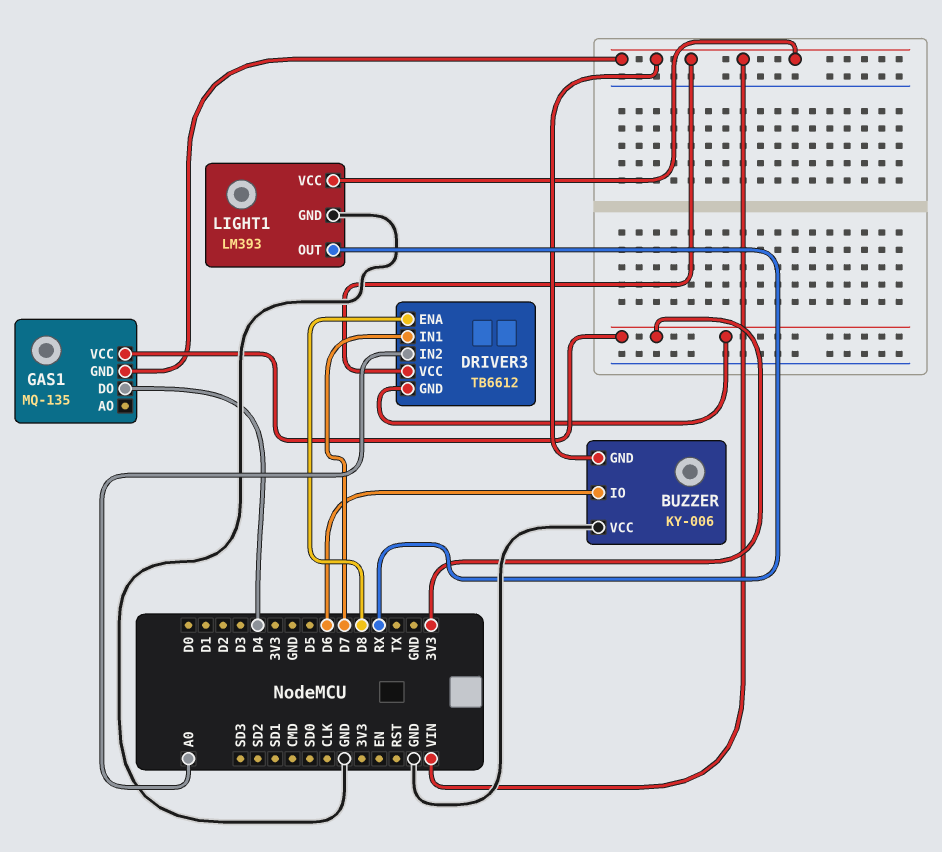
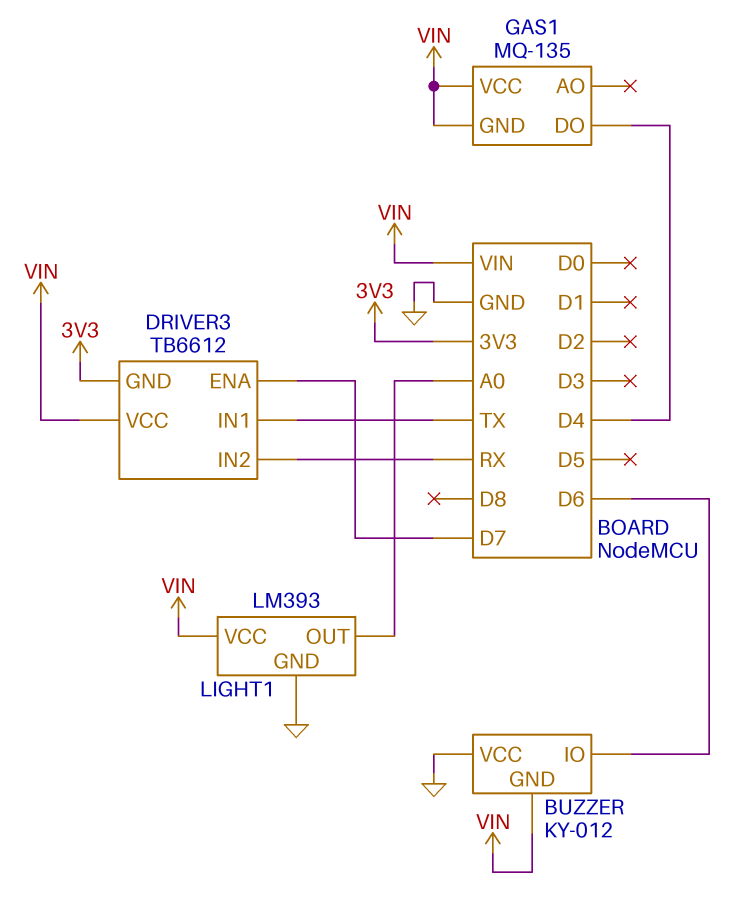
BUZZER: KY-006 -> KY-012
DRIVER3 pin ENA: D8 -> D7
DRIVER3 pin IN1: D7 -> TX
DRIVER3 pin IN2: A0 -> RX
GAS1 pin VCC: 3V3 -> VIN
LIGHT1 pin OUT: RX -> A0

